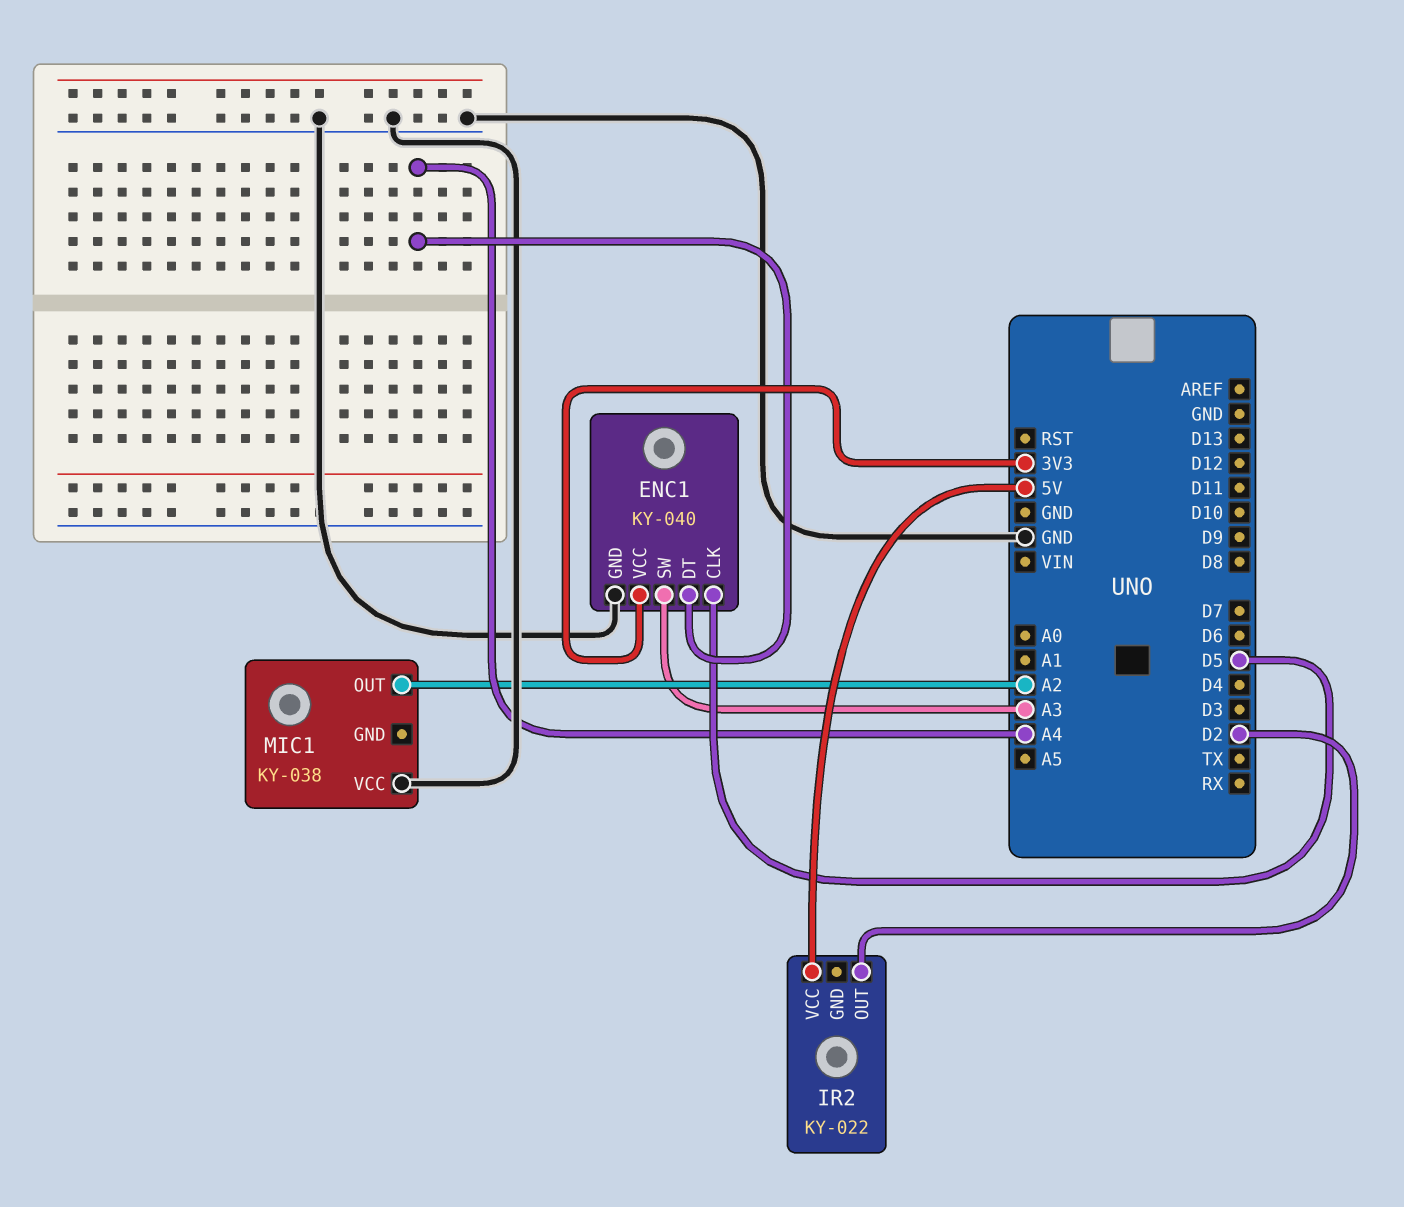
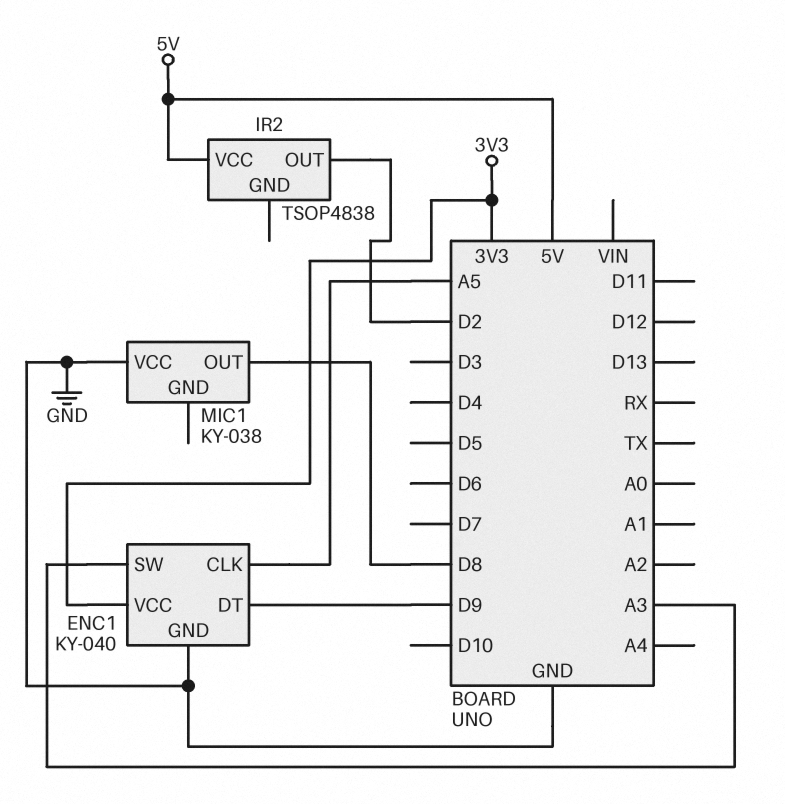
ENC1 pin CLK: D5 -> A5
ENC1 pin DT: A4 -> D9
IR2: KY-022 -> TSOP4838
MIC1 pin OUT: A2 -> D8

